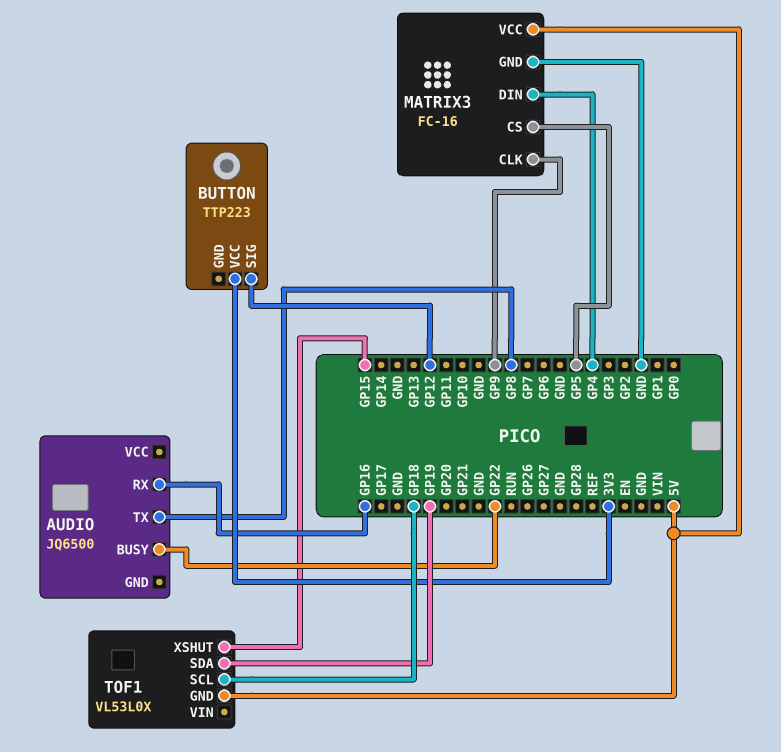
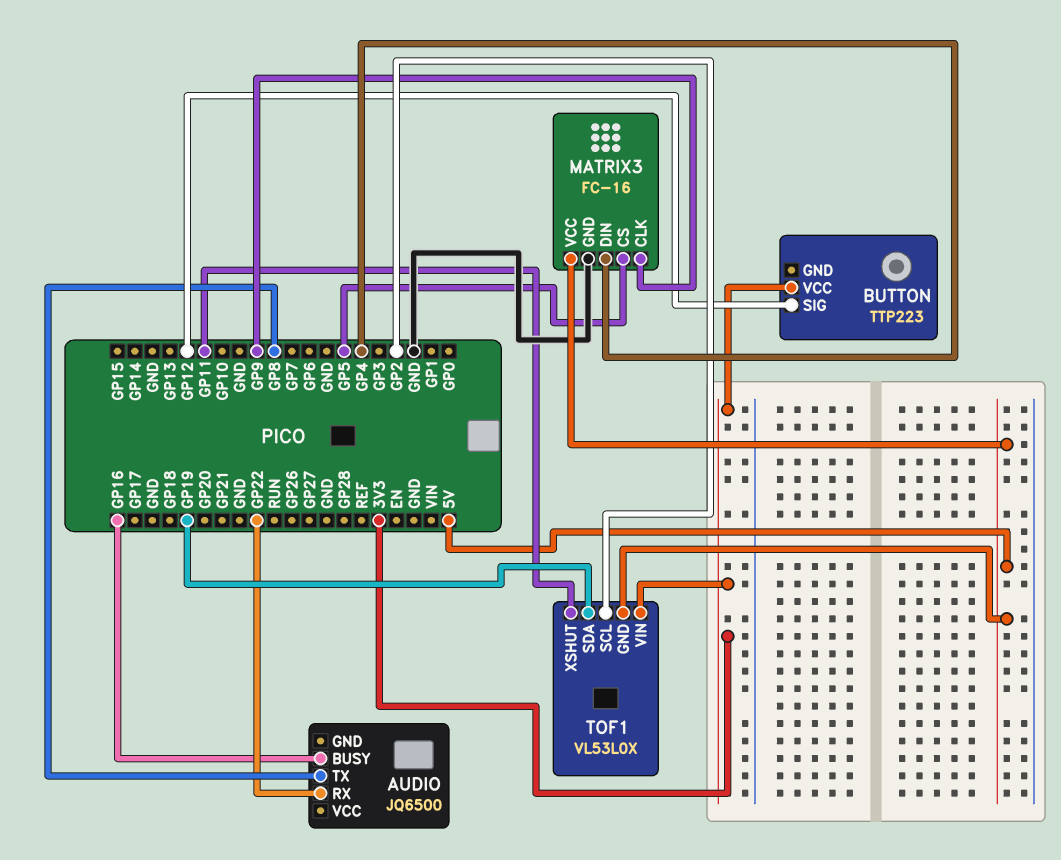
AUDIO pin BUSY: GP22 -> GP16
AUDIO pin RX: GP16 -> GP22
TOF1 pin SCL: GP18 -> GP2
TOF1 pin VIN: none -> 3V3
TOF1 pin XSHUT: GP15 -> GP11

